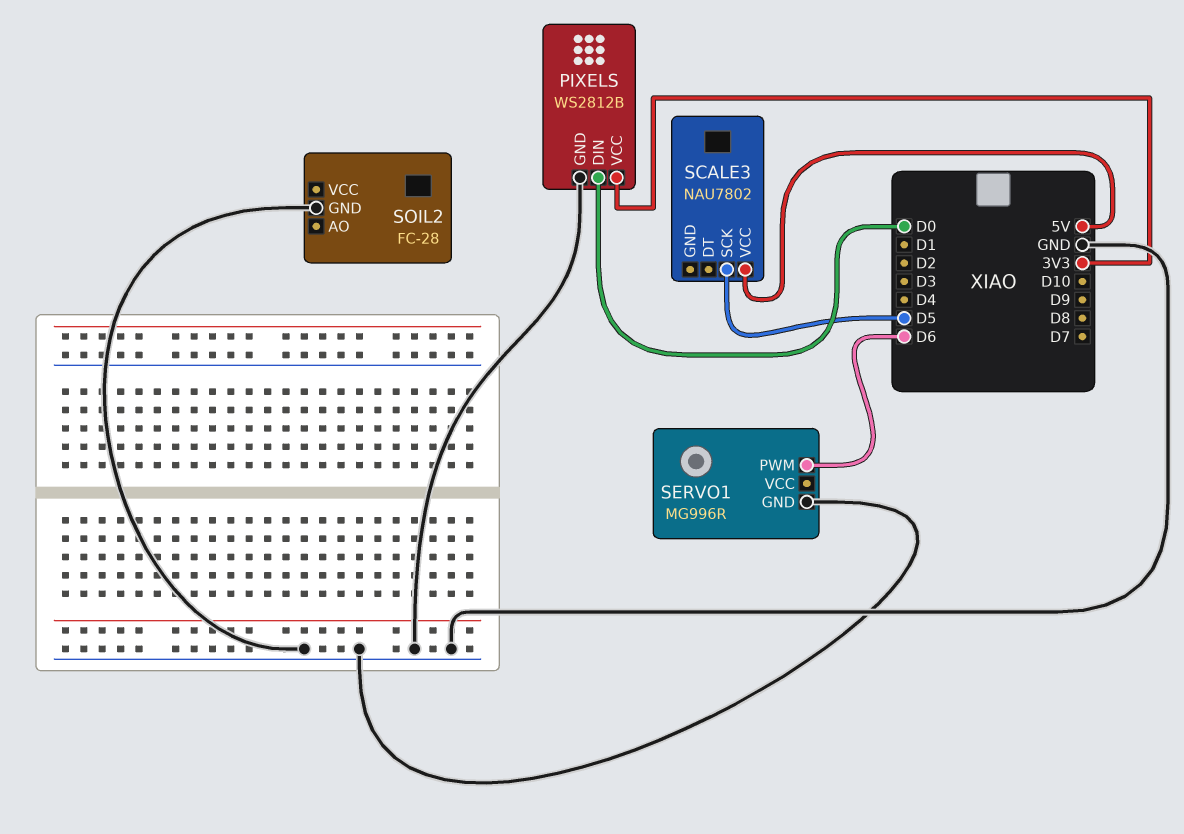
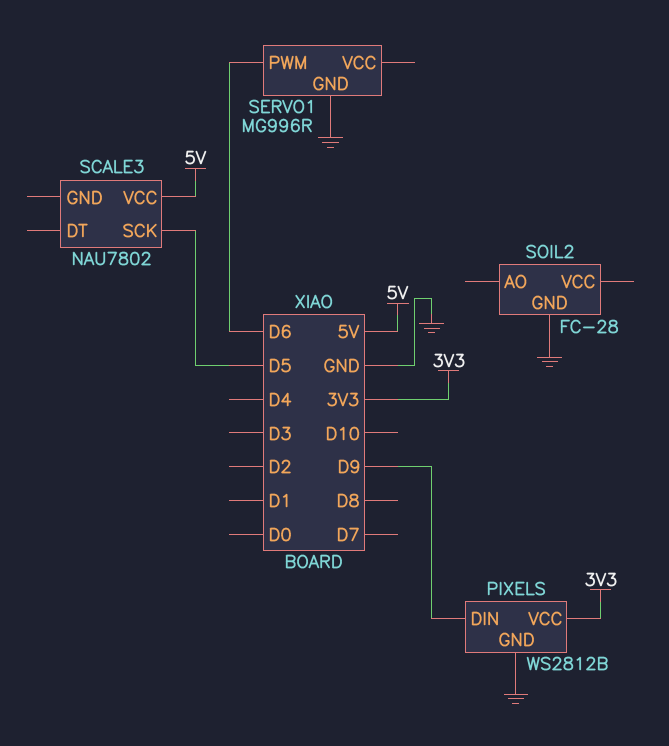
PIXELS pin DIN: D0 -> D9

